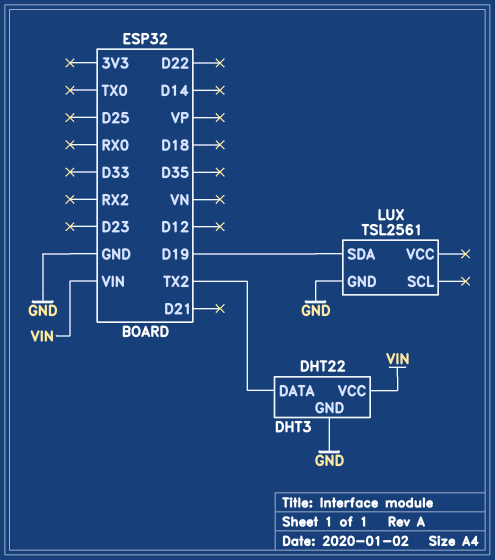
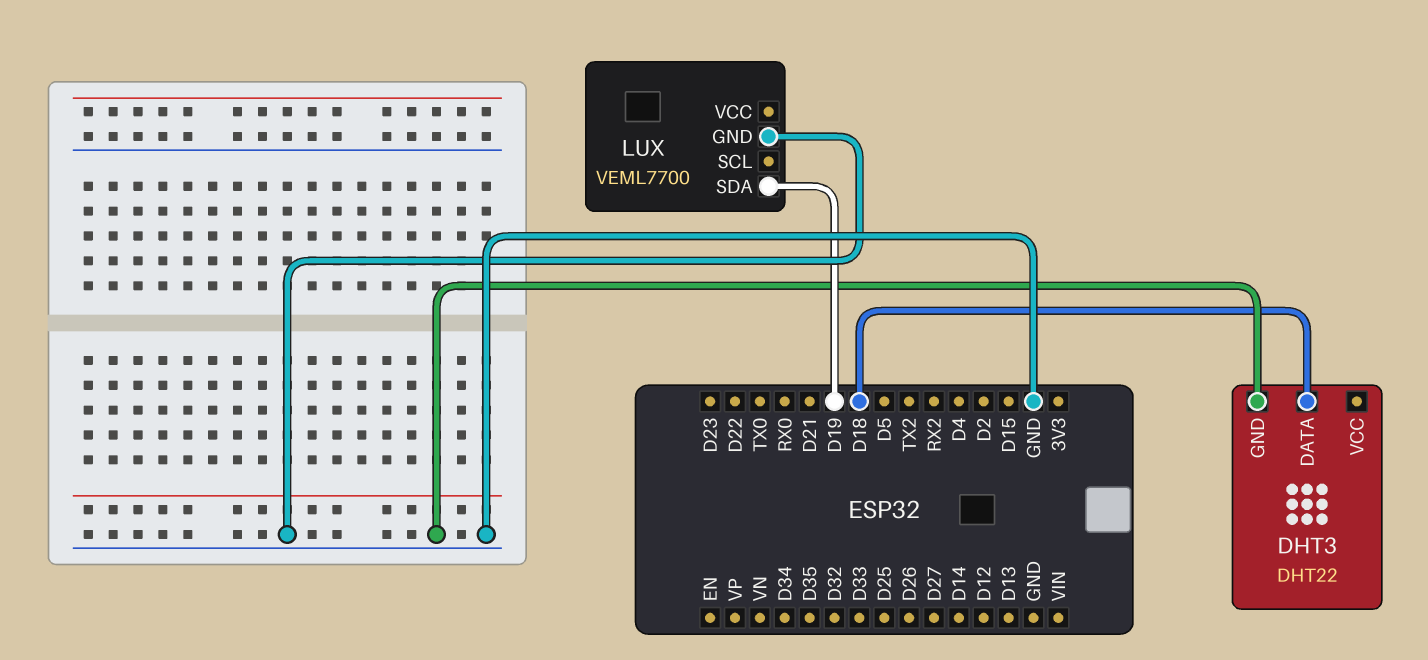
DHT3 pin DATA: TX2 -> D18
DHT3 pin VCC: VIN -> none
LUX: TSL2561 -> VEML7700

